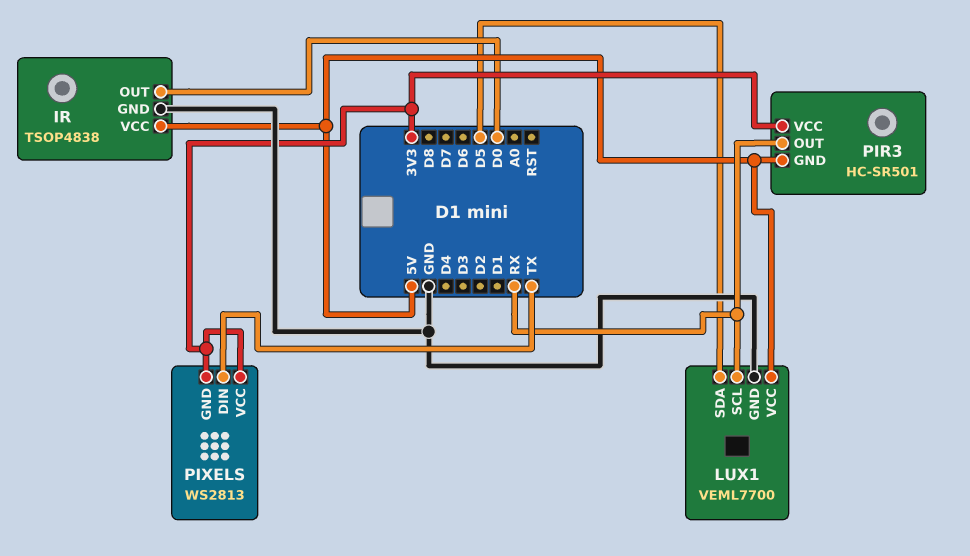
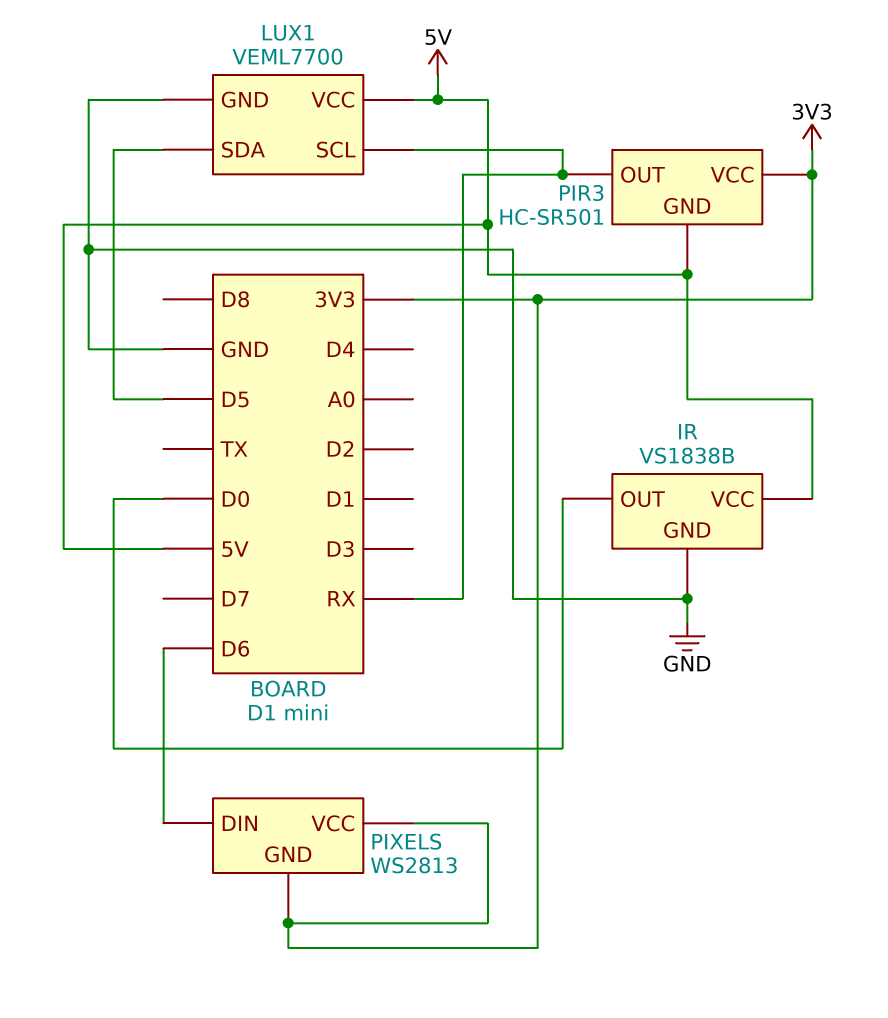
IR: TSOP4838 -> VS1838B
PIXELS pin DIN: TX -> D6

